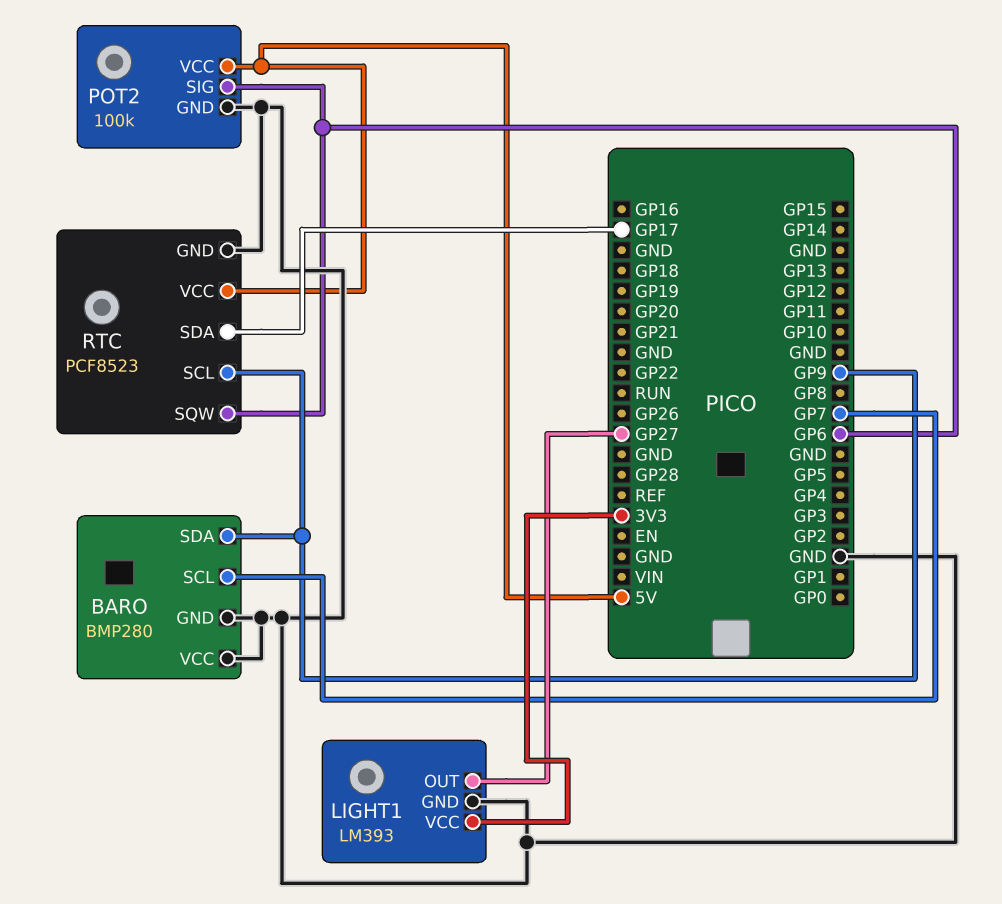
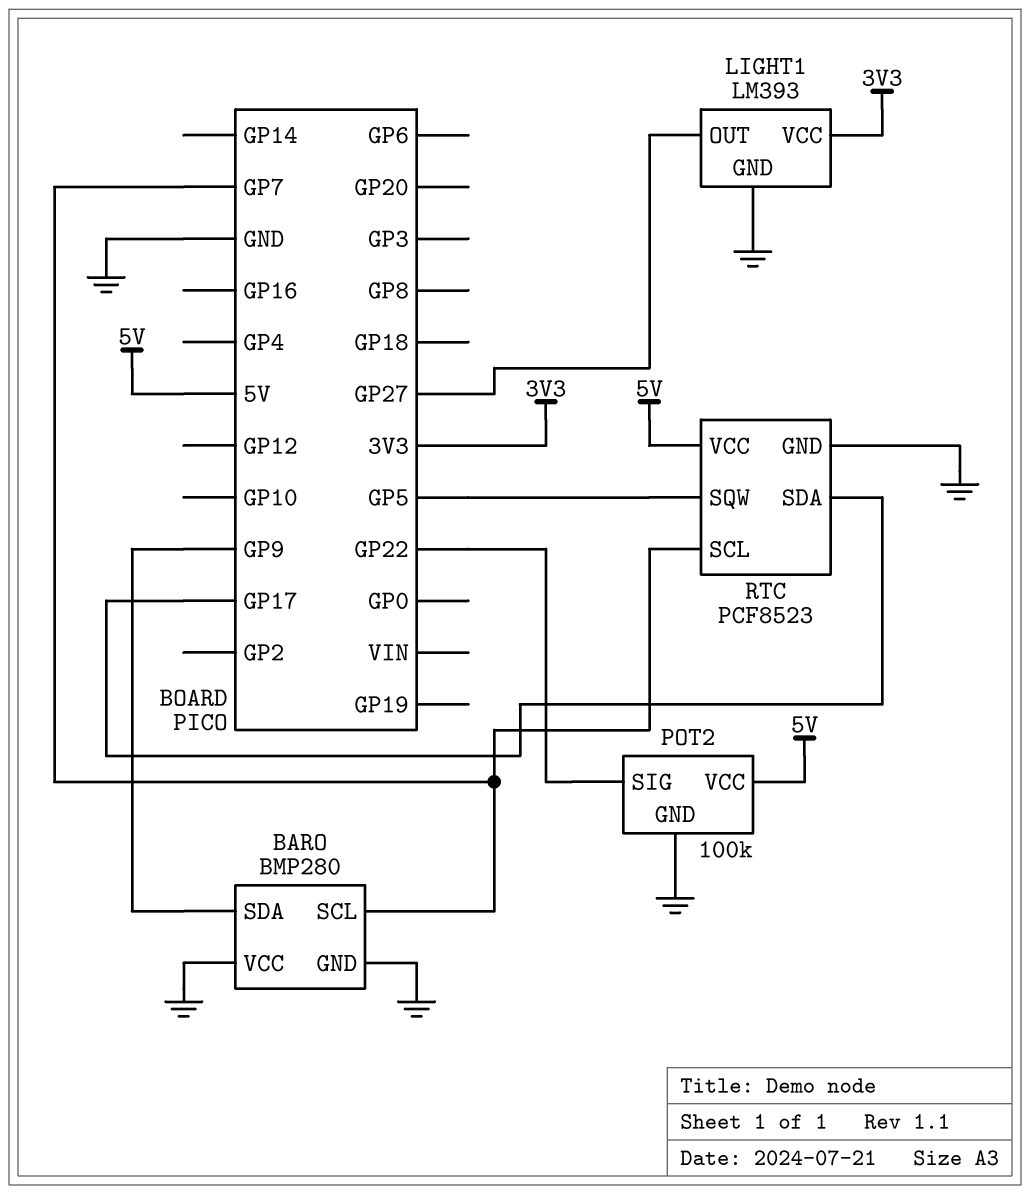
POT2 pin SIG: GP6 -> GP22
RTC pin SCL: GP9 -> GP7
RTC pin SQW: GP6 -> GP5

